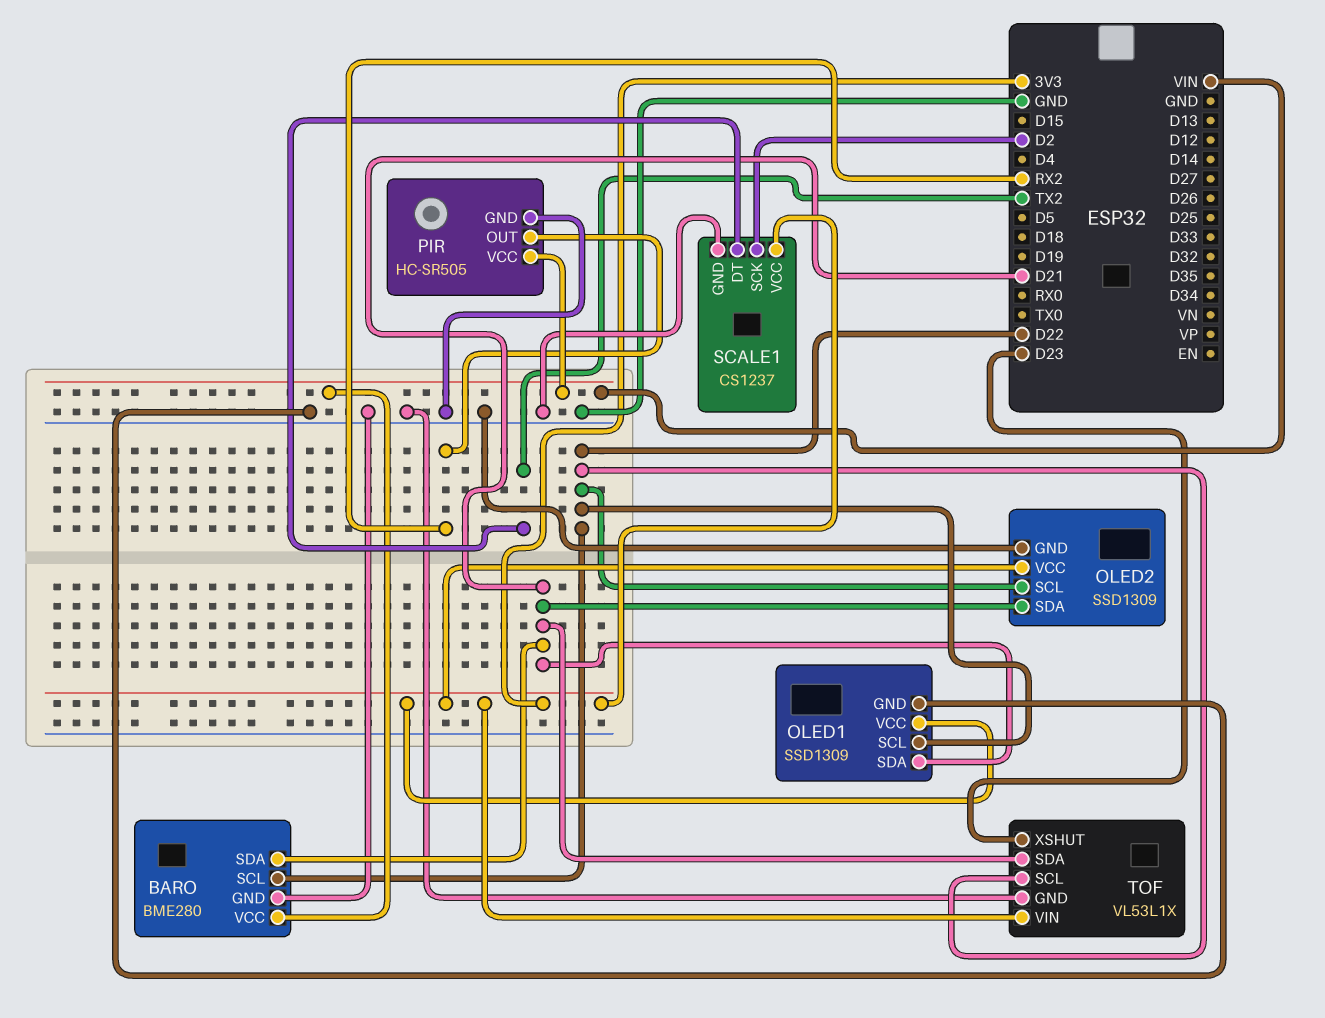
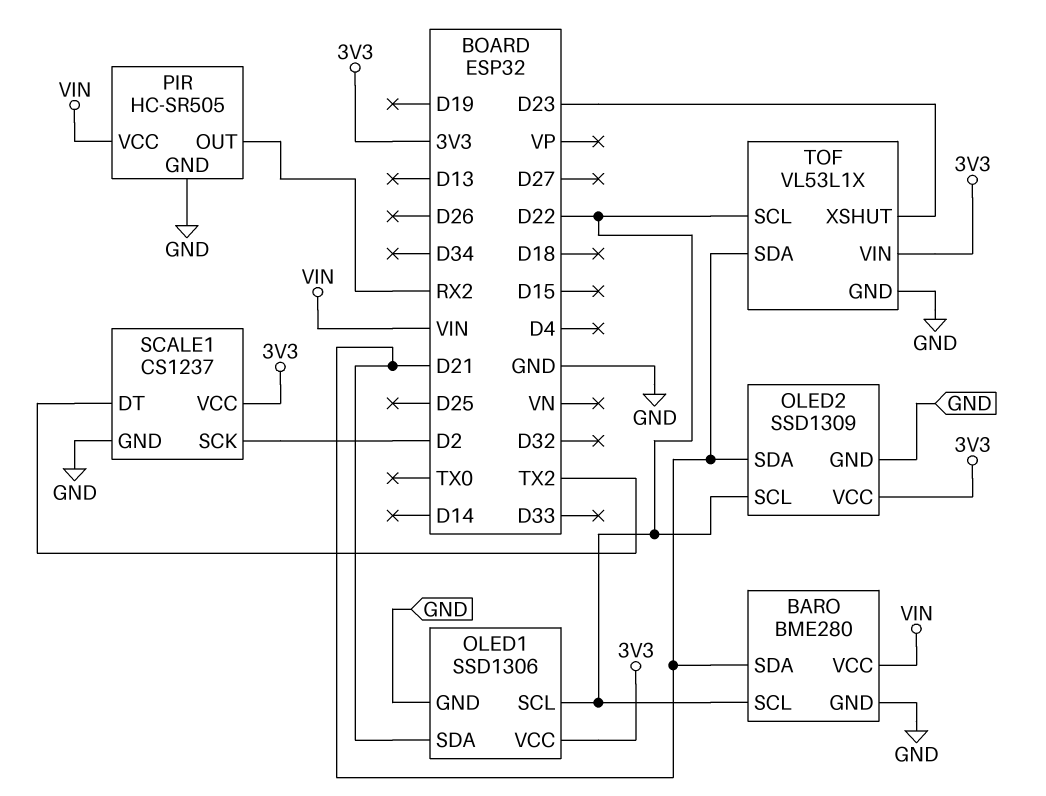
OLED1: SSD1309 -> SSD1306

